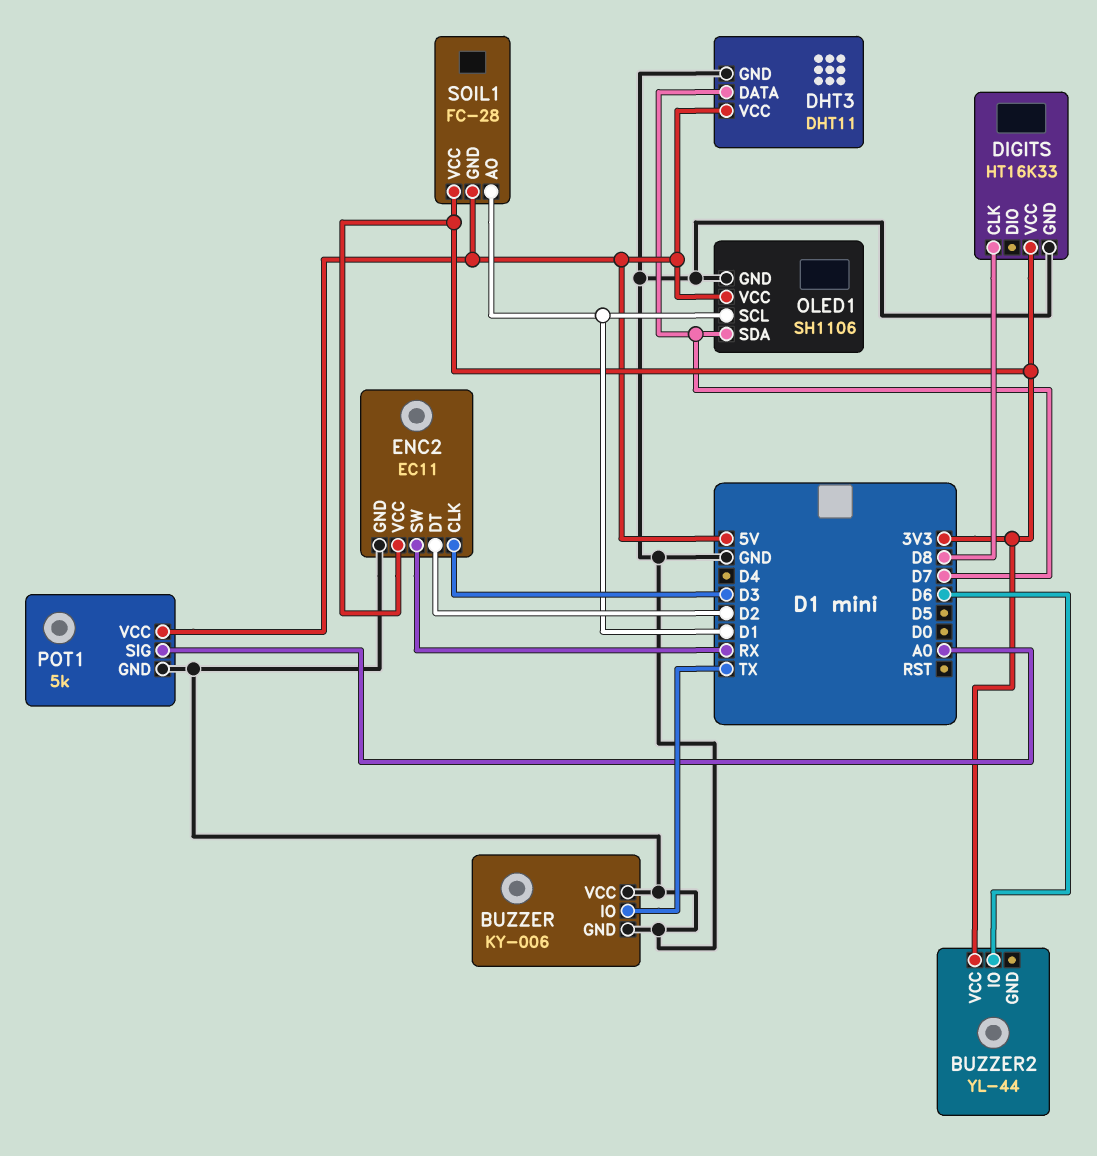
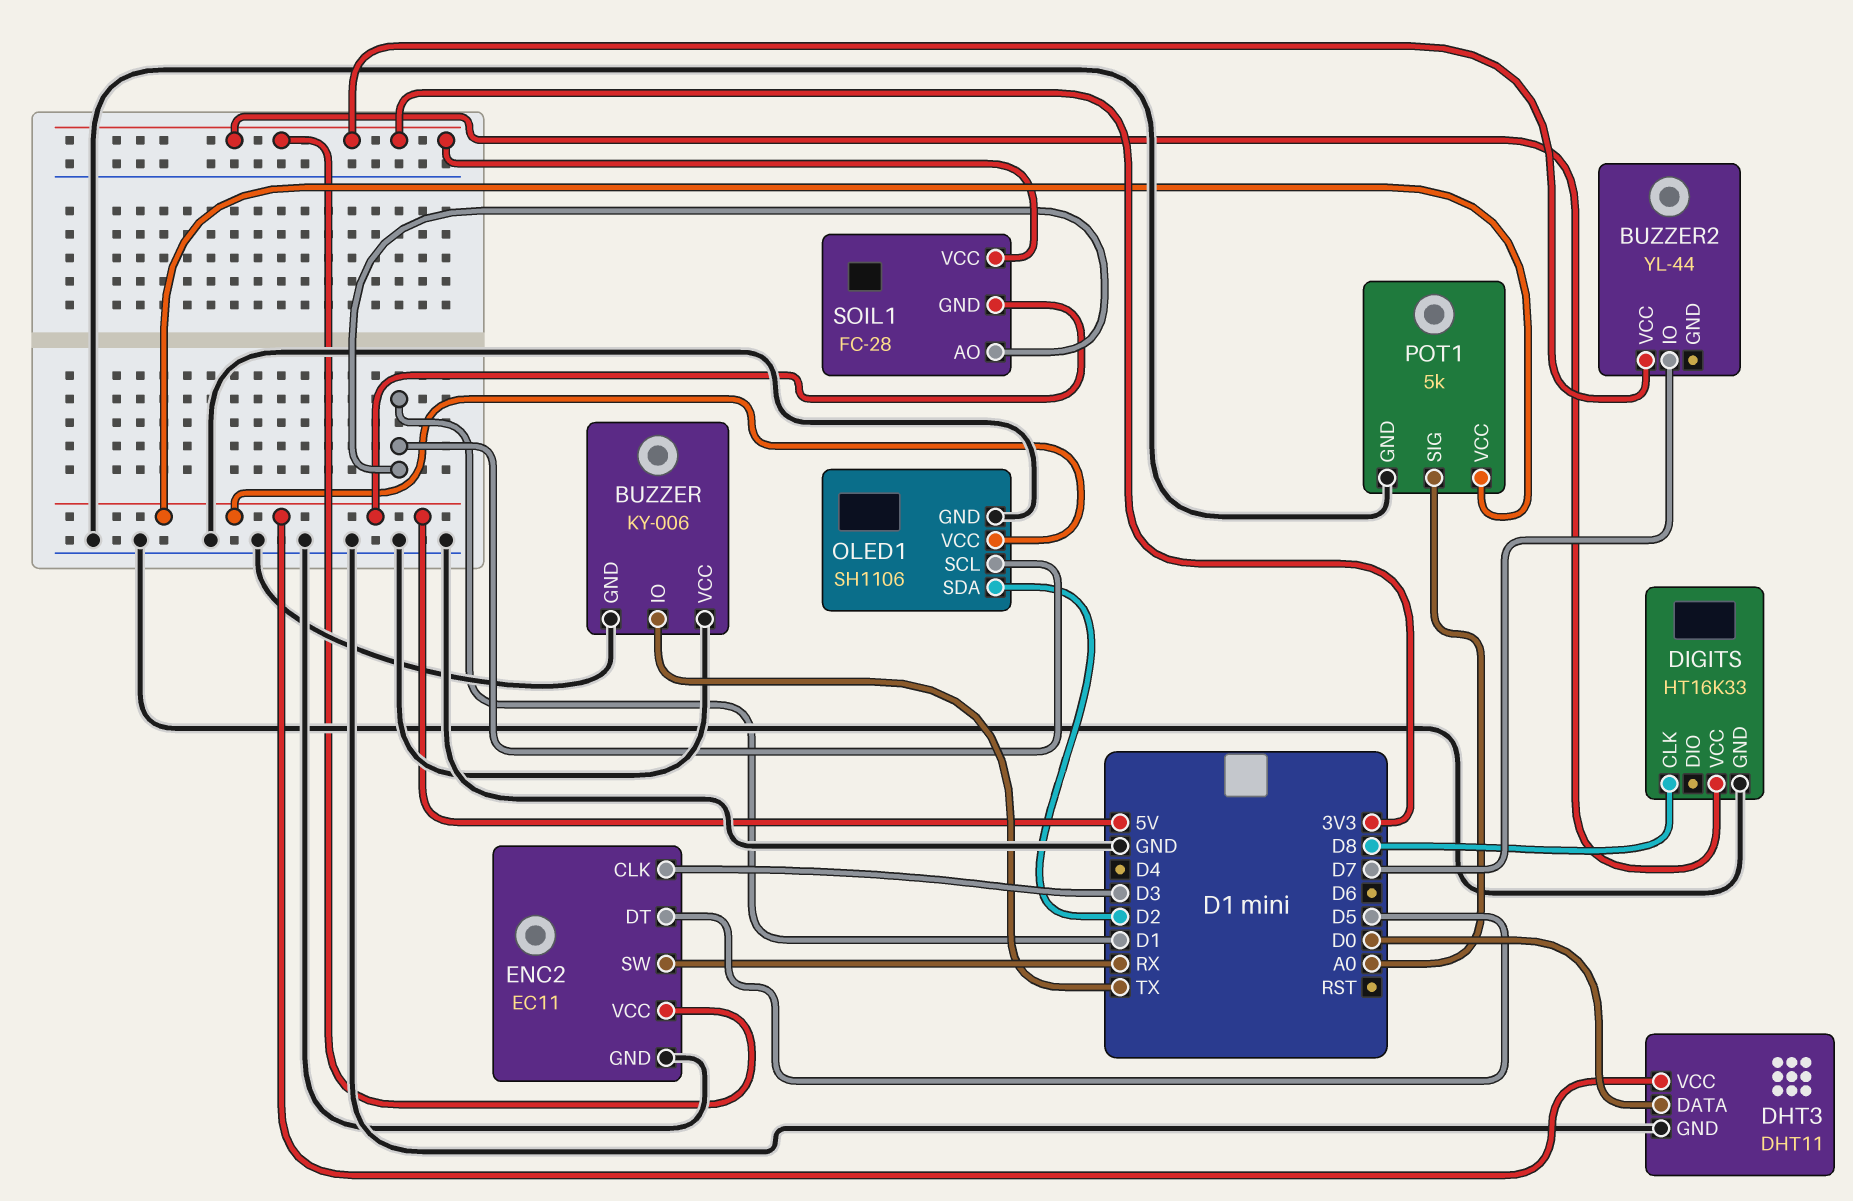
BUZZER2 pin IO: D6 -> D7
DHT3 pin DATA: D7 -> D0
ENC2 pin DT: D2 -> D5
OLED1 pin SDA: D7 -> D2

